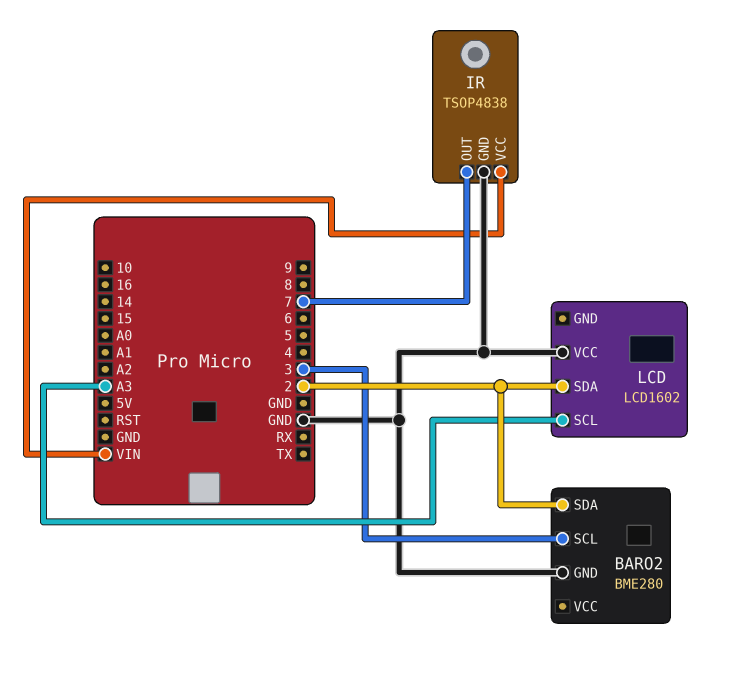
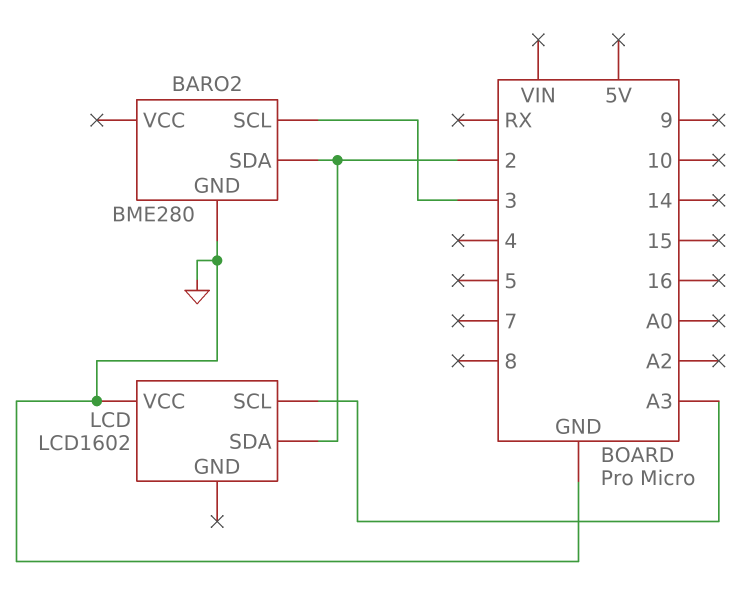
IR: TSOP4838 -> none
IR pin GND: GND -> none
IR pin OUT: 7 -> none
IR pin VCC: VIN -> none

